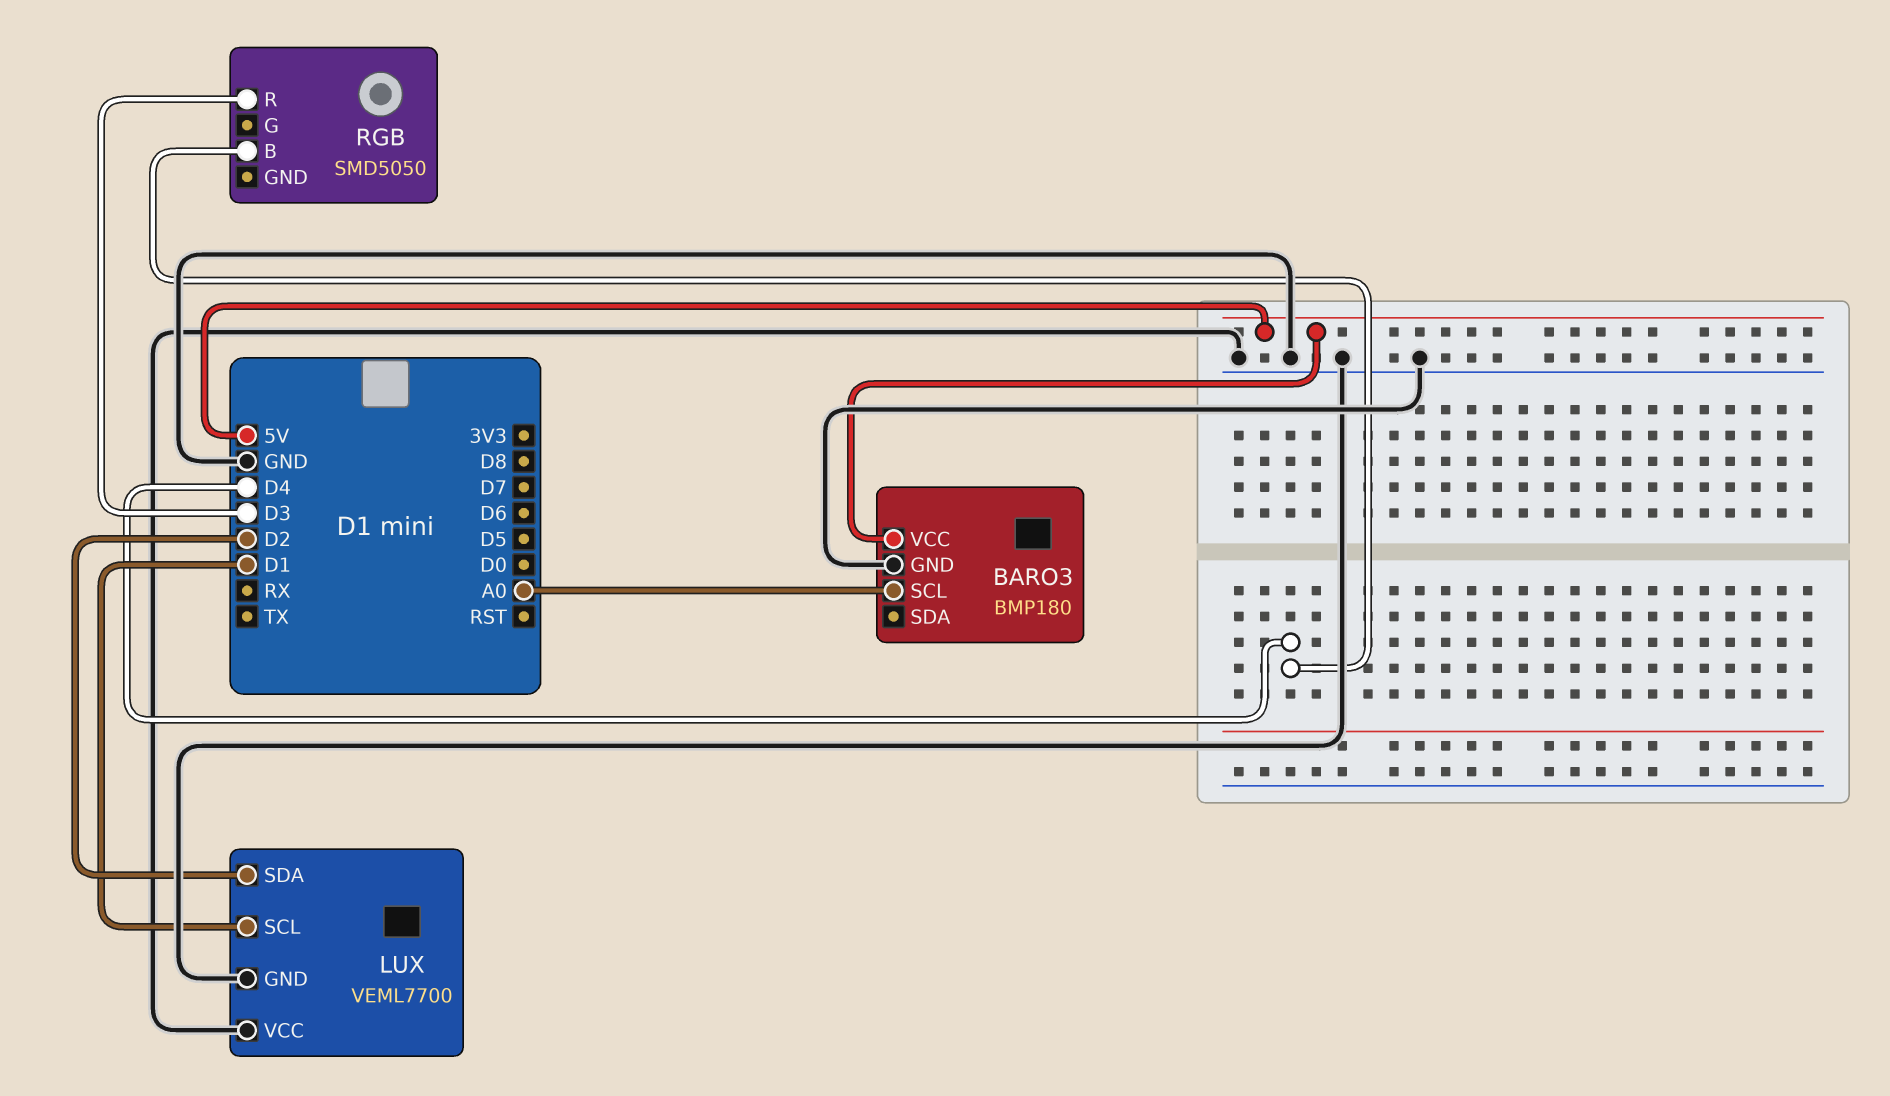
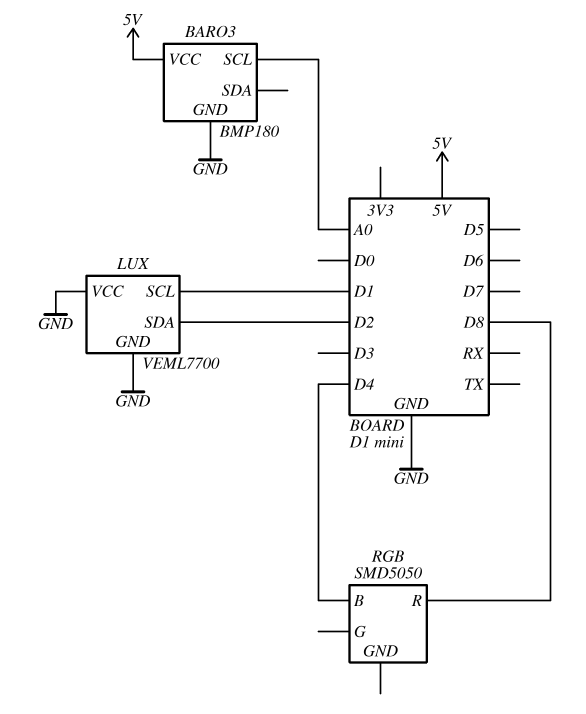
RGB pin R: D3 -> D8

